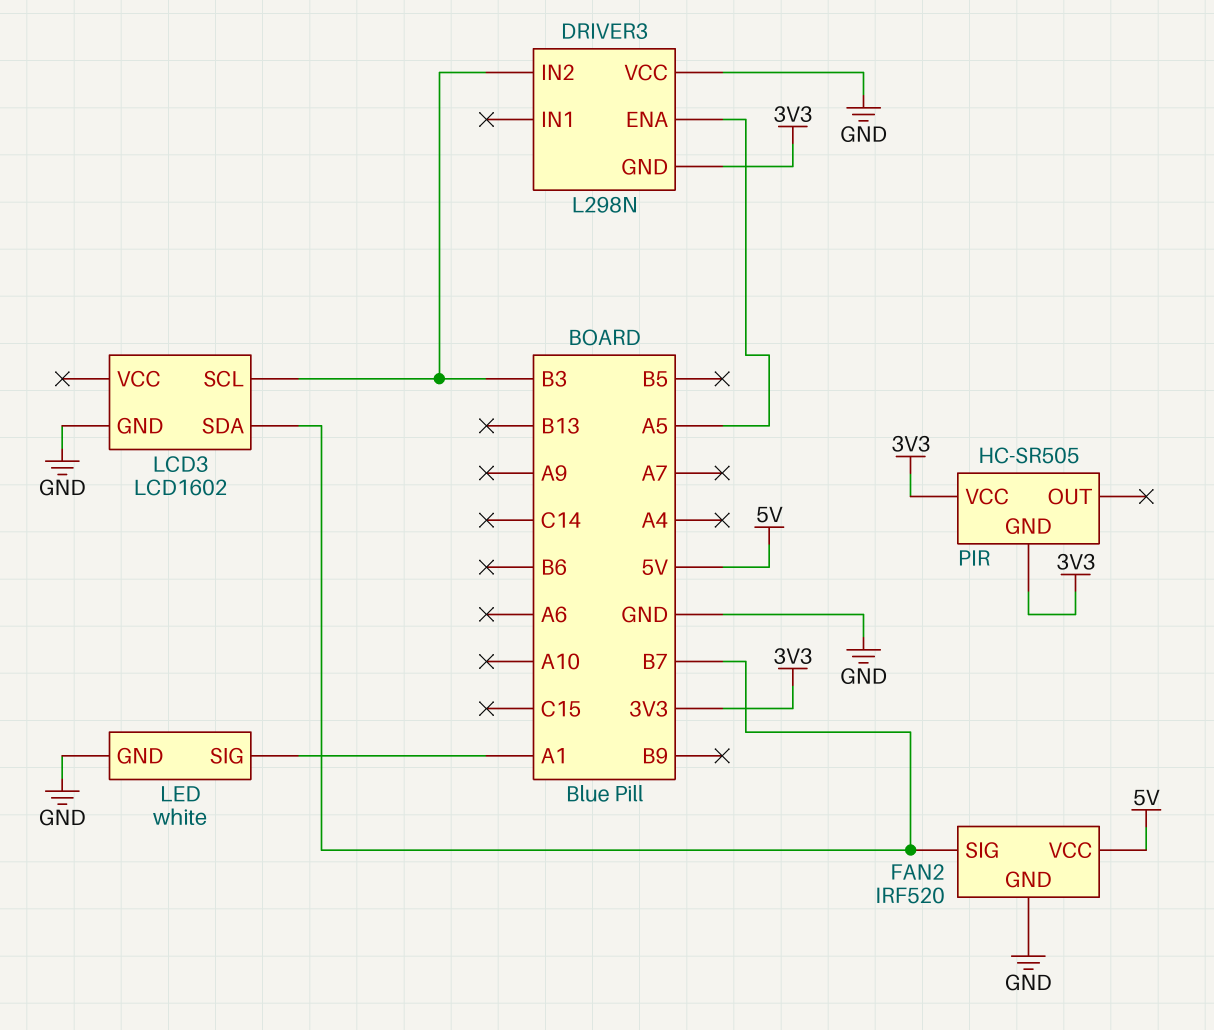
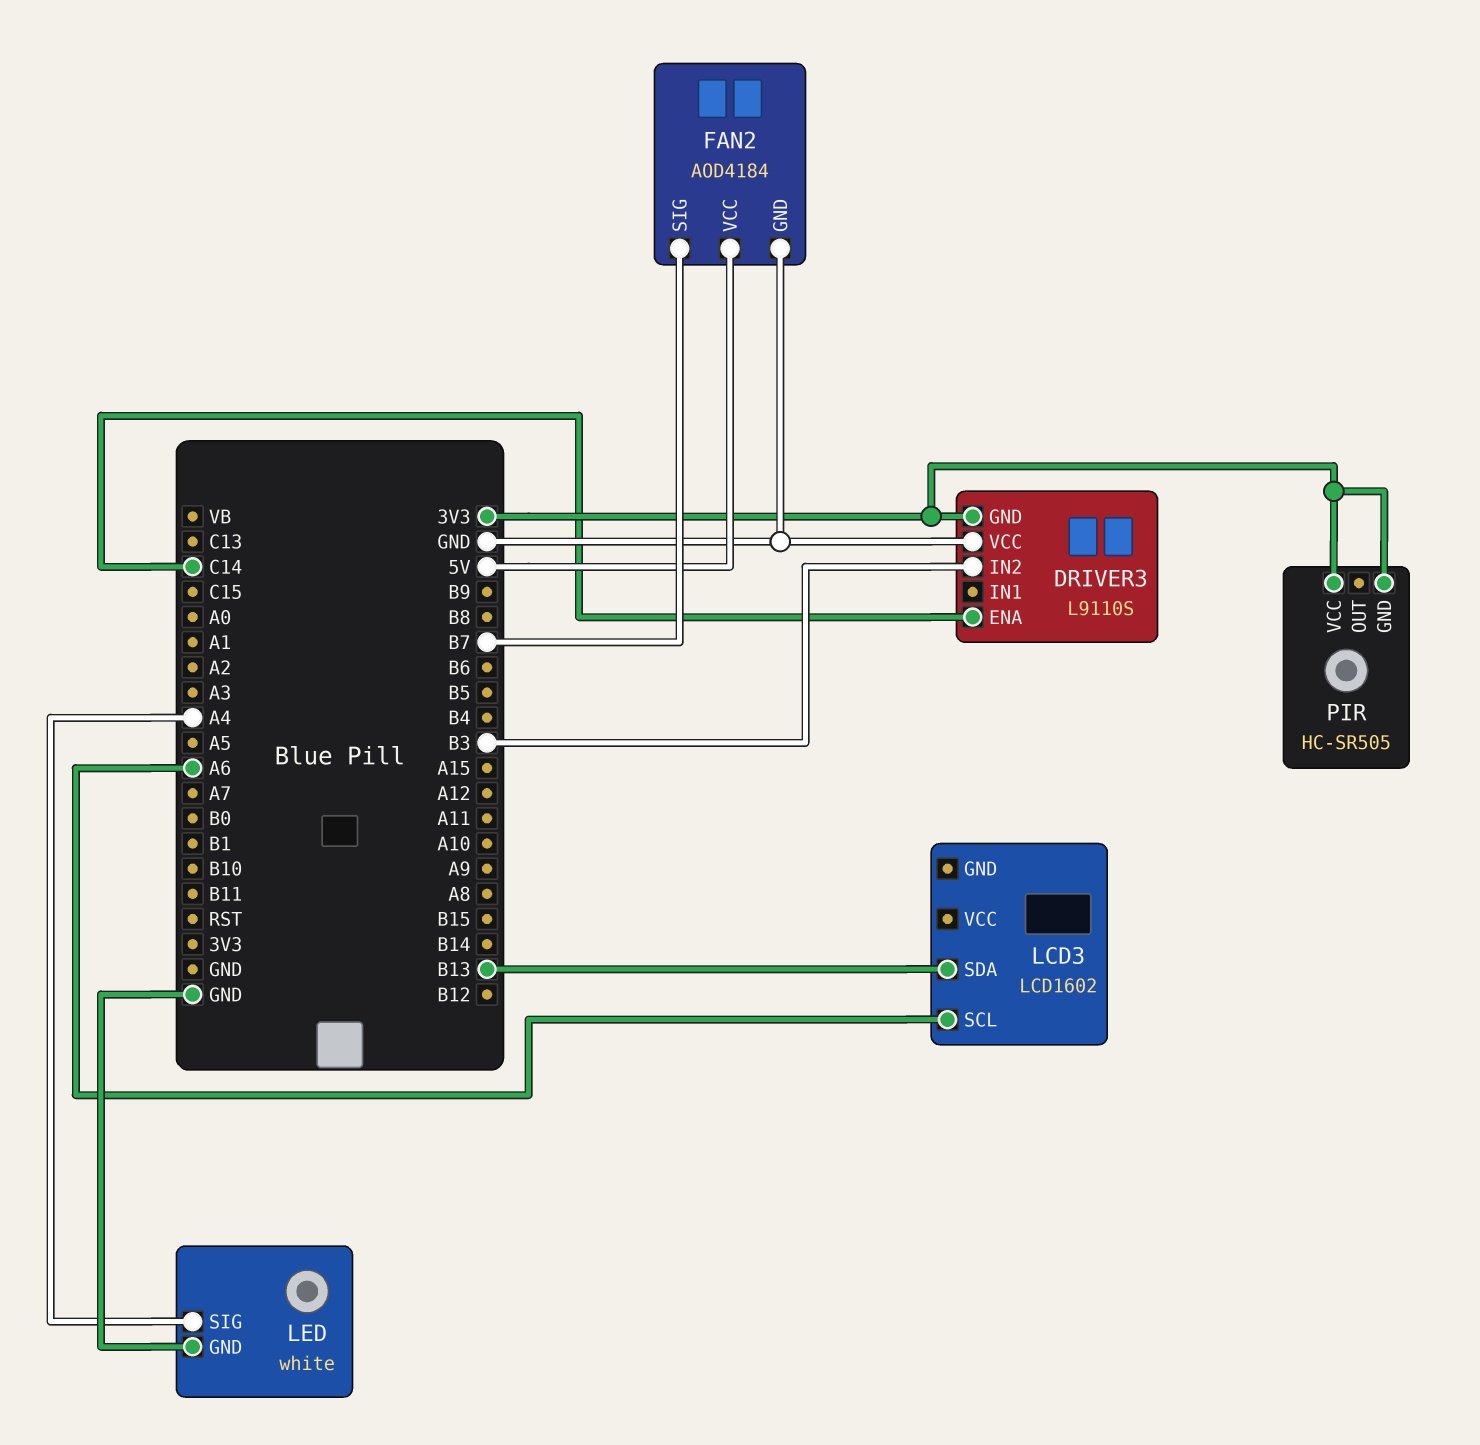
DRIVER3: L298N -> L9110S
DRIVER3 pin ENA: A5 -> C14
FAN2: IRF520 -> AOD4184
LCD3 pin GND: GND -> none
LCD3 pin SCL: B3 -> A6
LCD3 pin SDA: B7 -> B13
LED pin SIG: A1 -> A4

